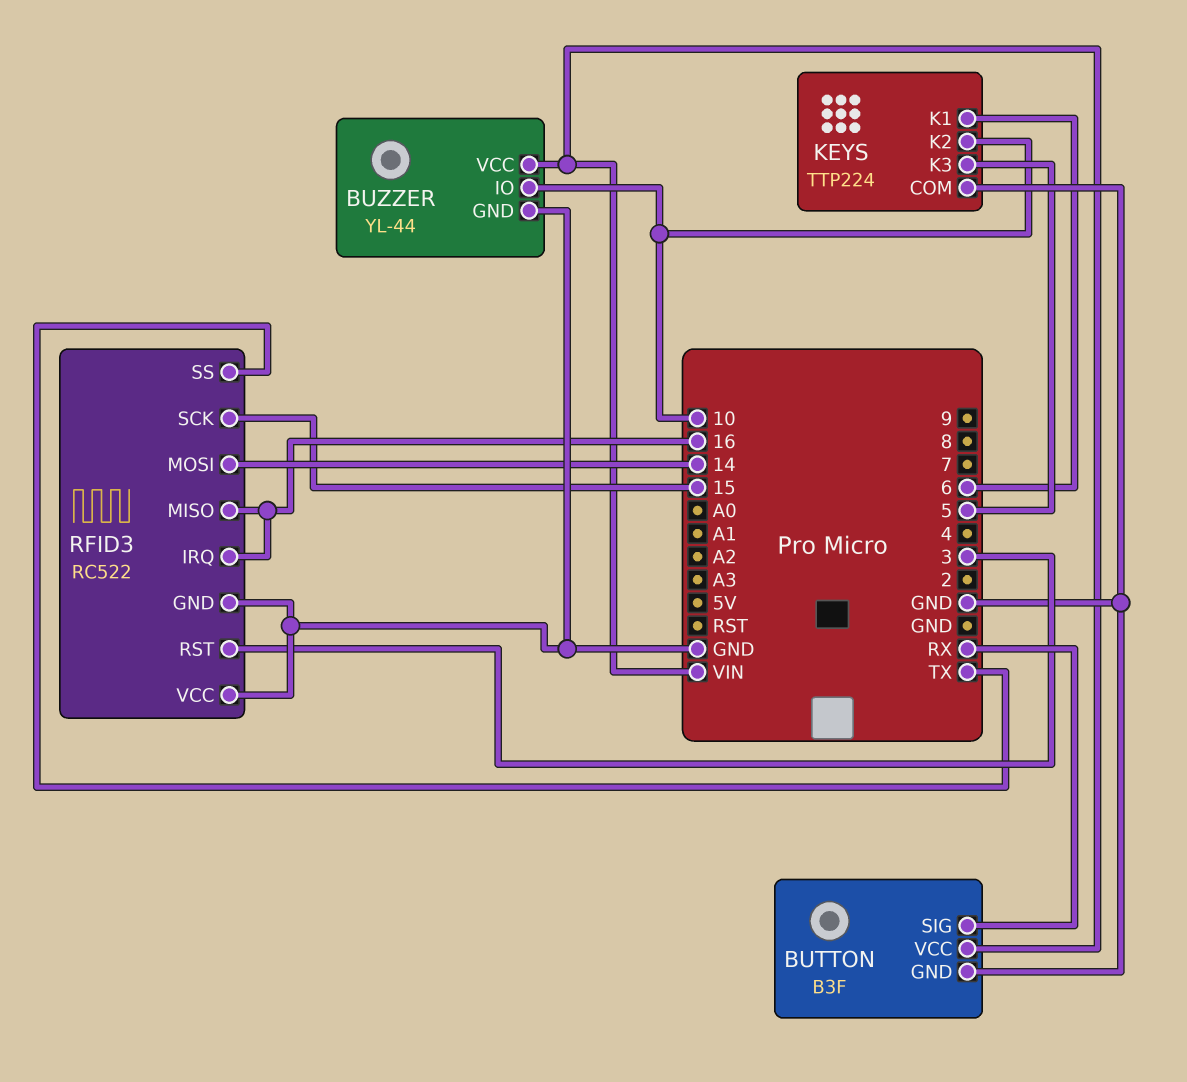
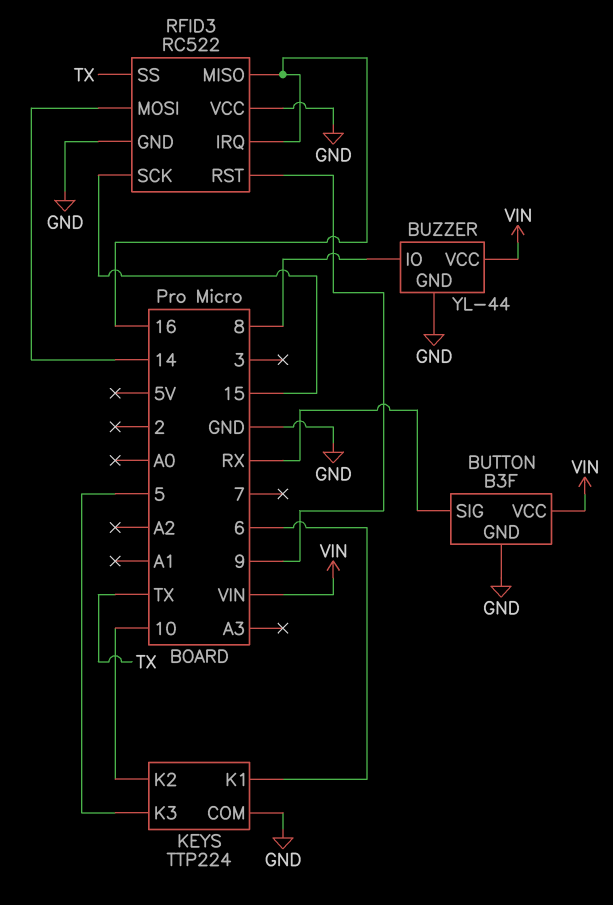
BUZZER pin IO: 10 -> 8
RFID3 pin RST: 3 -> 9

